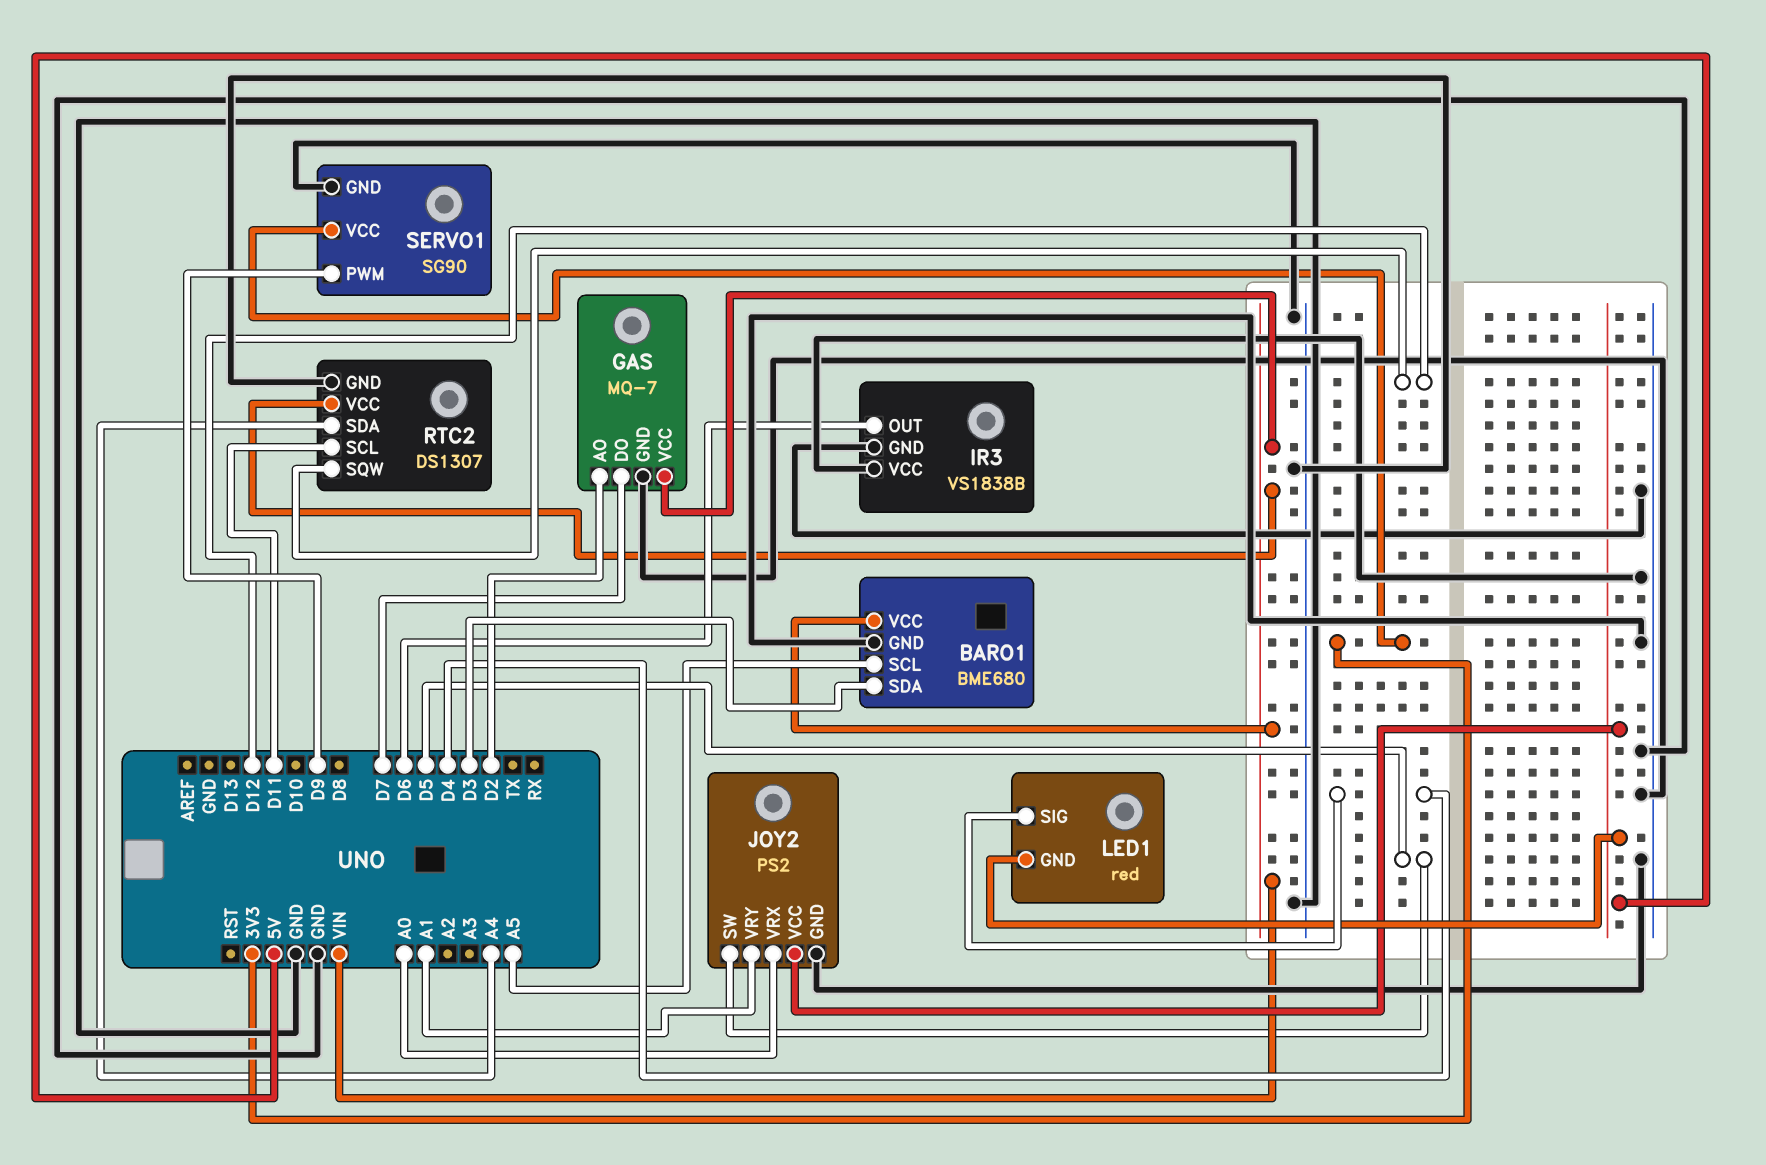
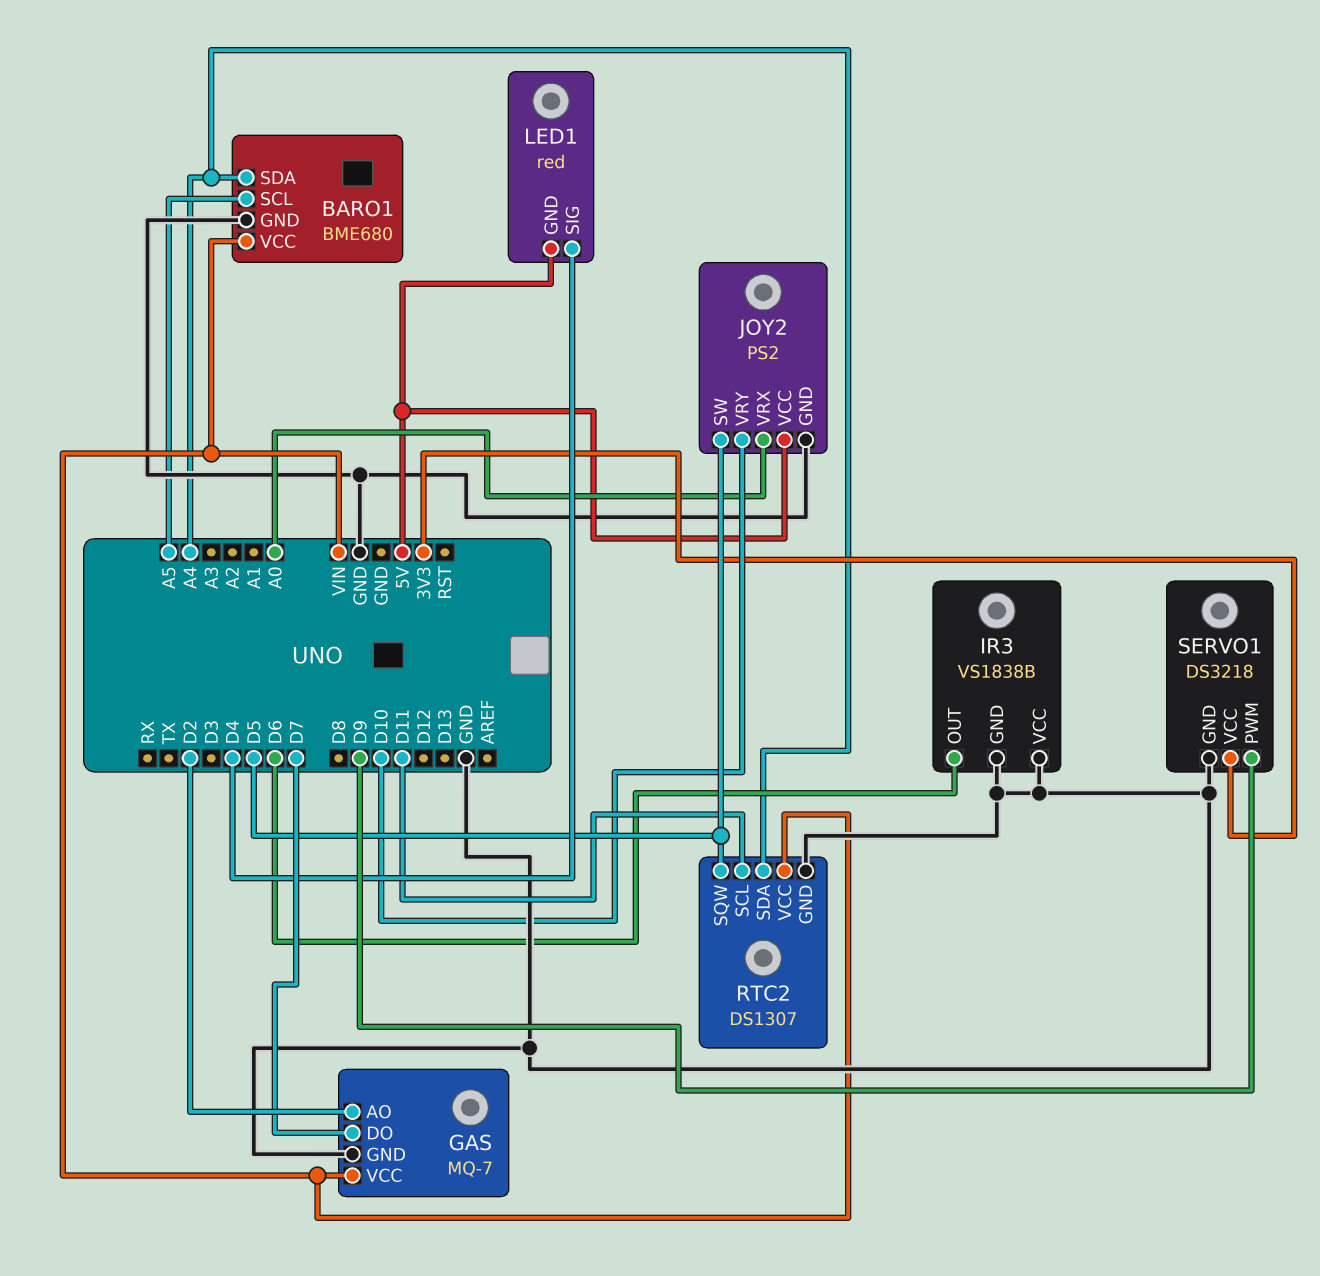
BARO1 pin SDA: D3 -> A4
JOY2 pin VRY: A1 -> D10
RTC2 pin SQW: D12 -> D5
SERVO1: SG90 -> DS3218

